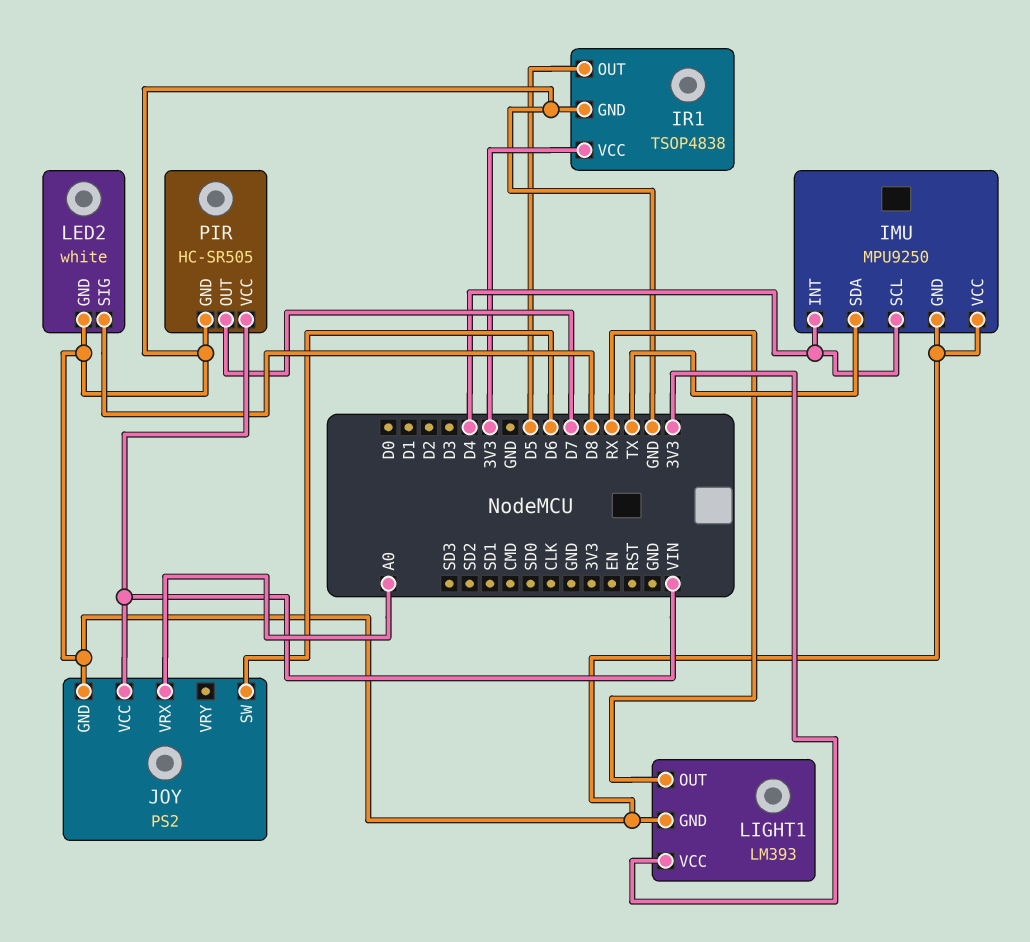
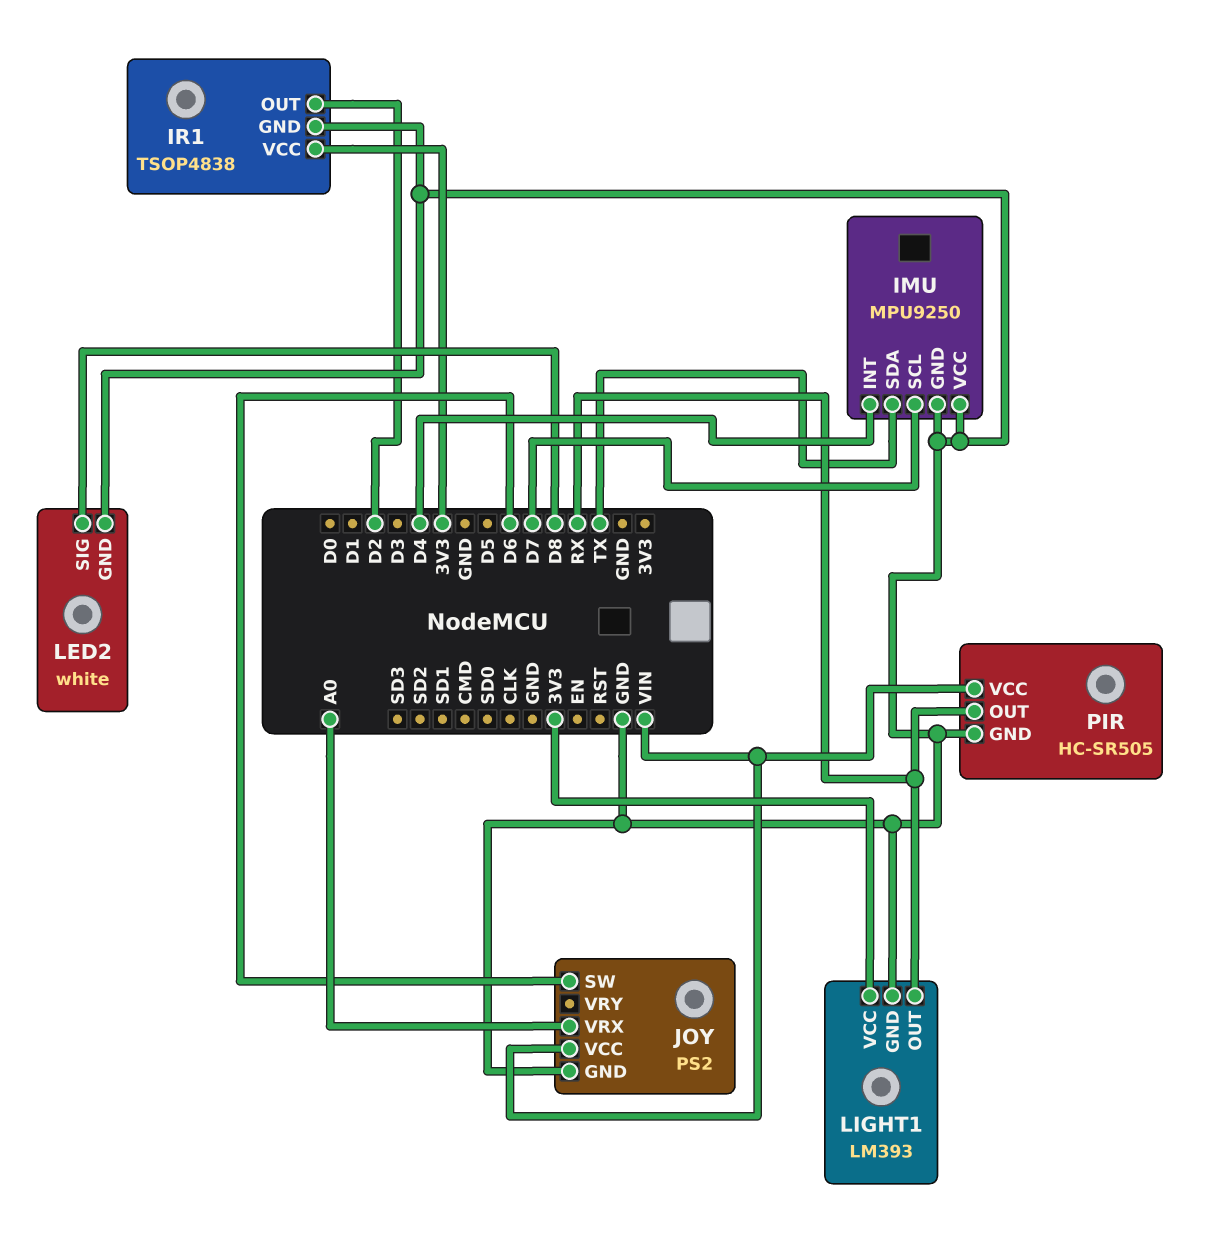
IMU pin SCL: D4 -> D7
IR1 pin OUT: D5 -> D2
PIR pin OUT: D7 -> RX

